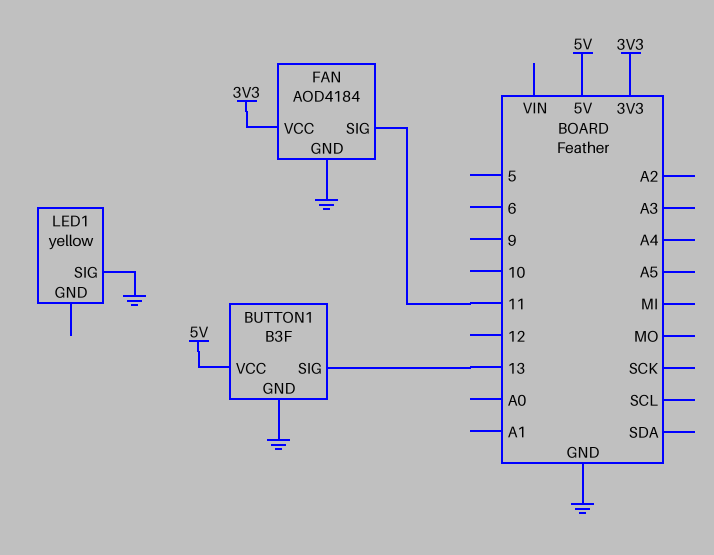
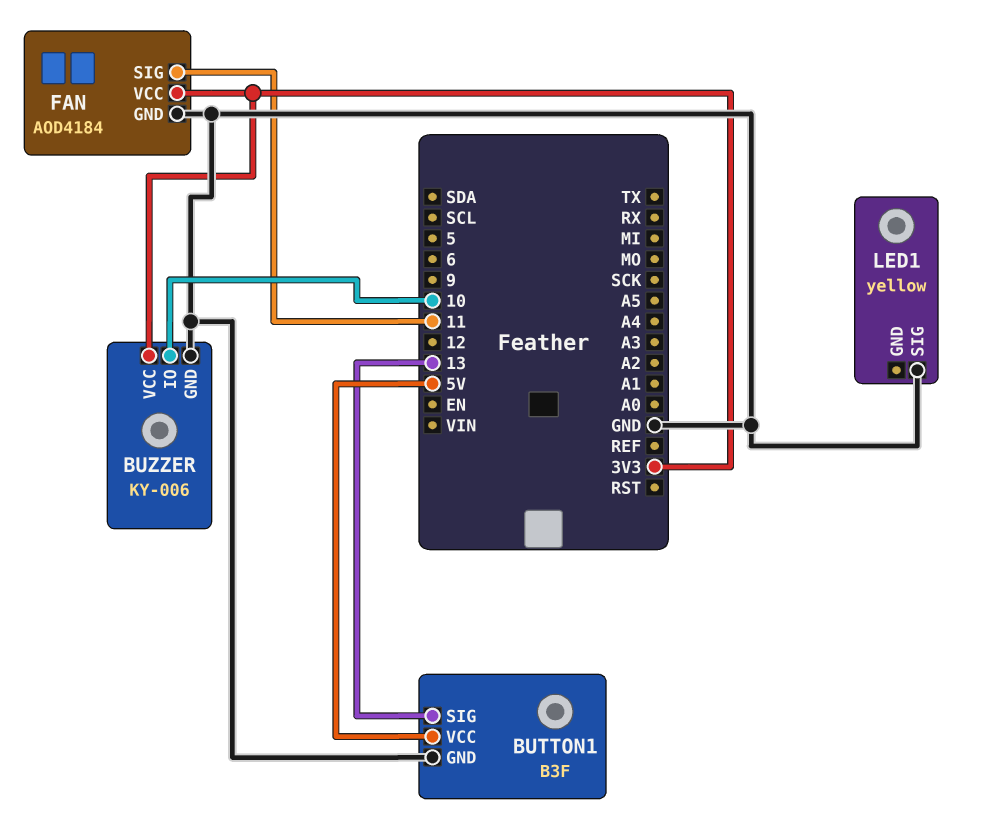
BUZZER: none -> KY-006
BUZZER pin GND: none -> GND
BUZZER pin IO: none -> 10
BUZZER pin VCC: none -> 3V3

